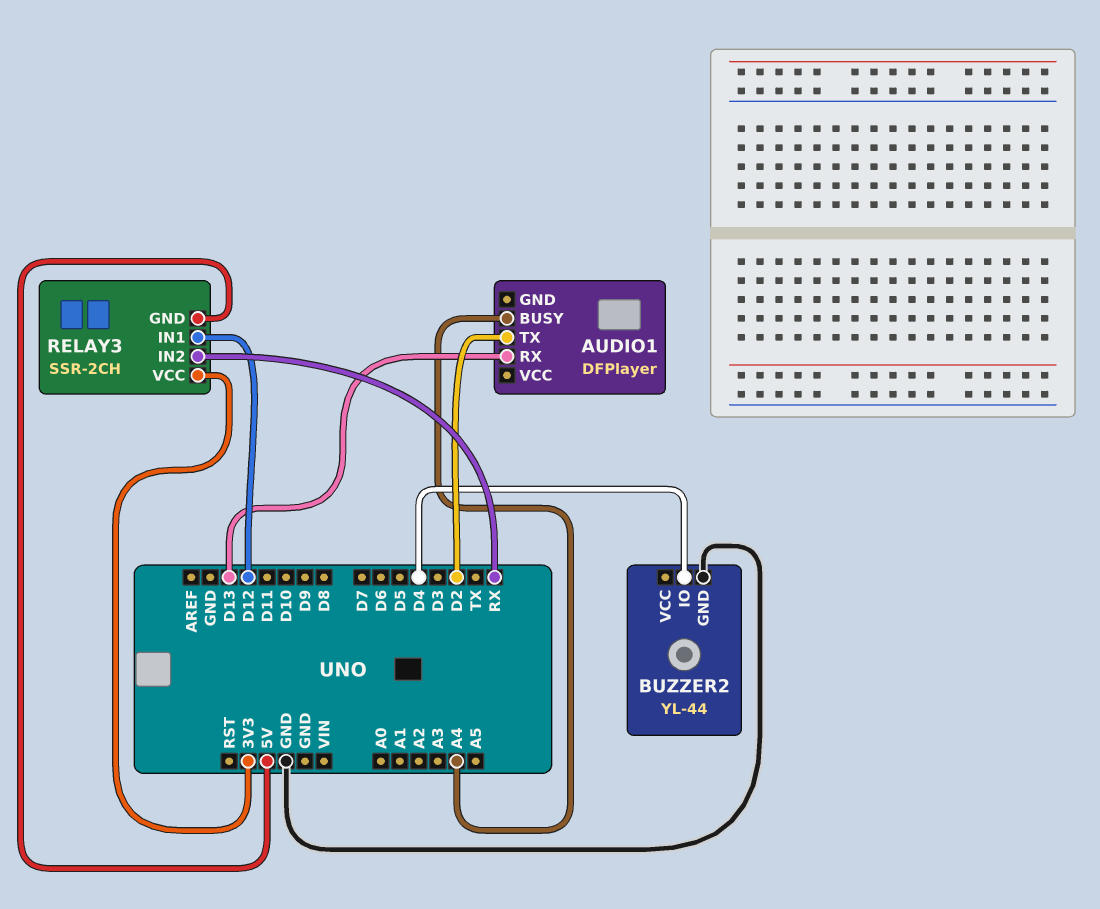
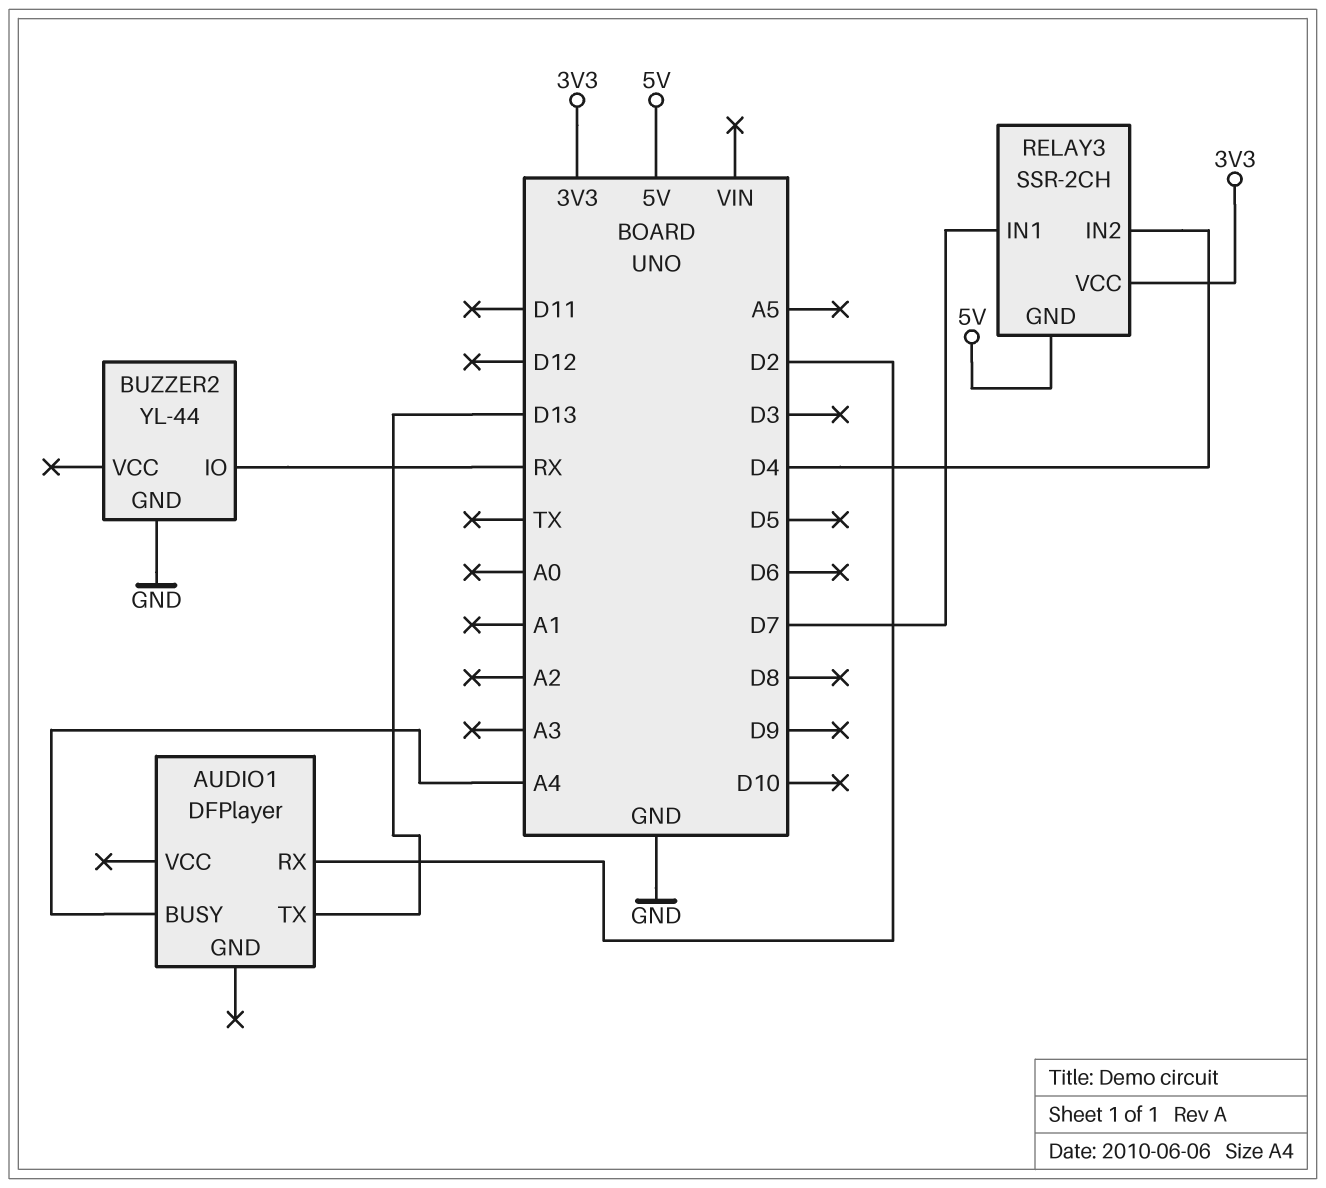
AUDIO1 pin RX: D13 -> D2
AUDIO1 pin TX: D2 -> D13
BUZZER2 pin IO: D4 -> RX
RELAY3 pin IN1: D12 -> D7
RELAY3 pin IN2: RX -> D4

